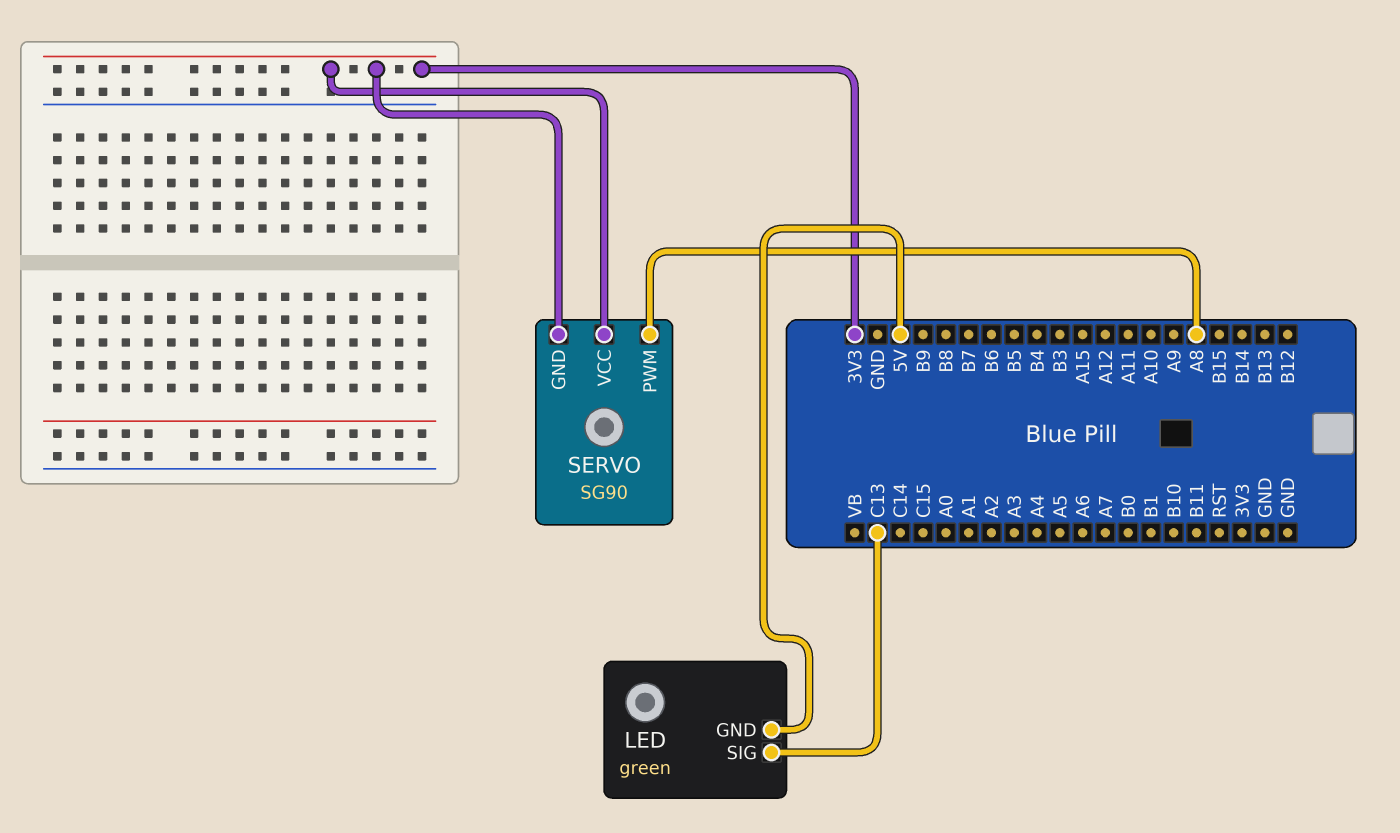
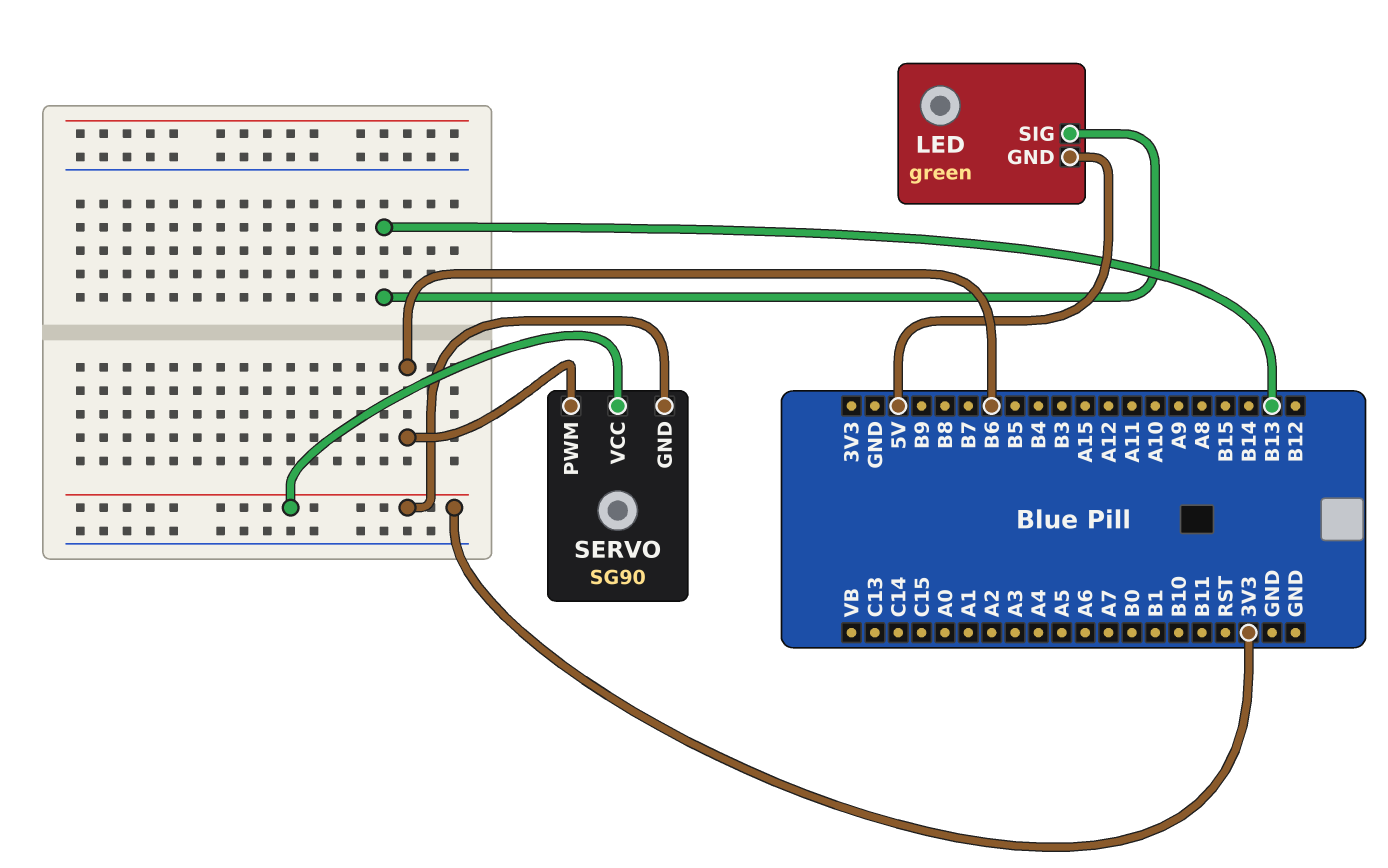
LED pin SIG: C13 -> B13
SERVO pin PWM: A8 -> B6

